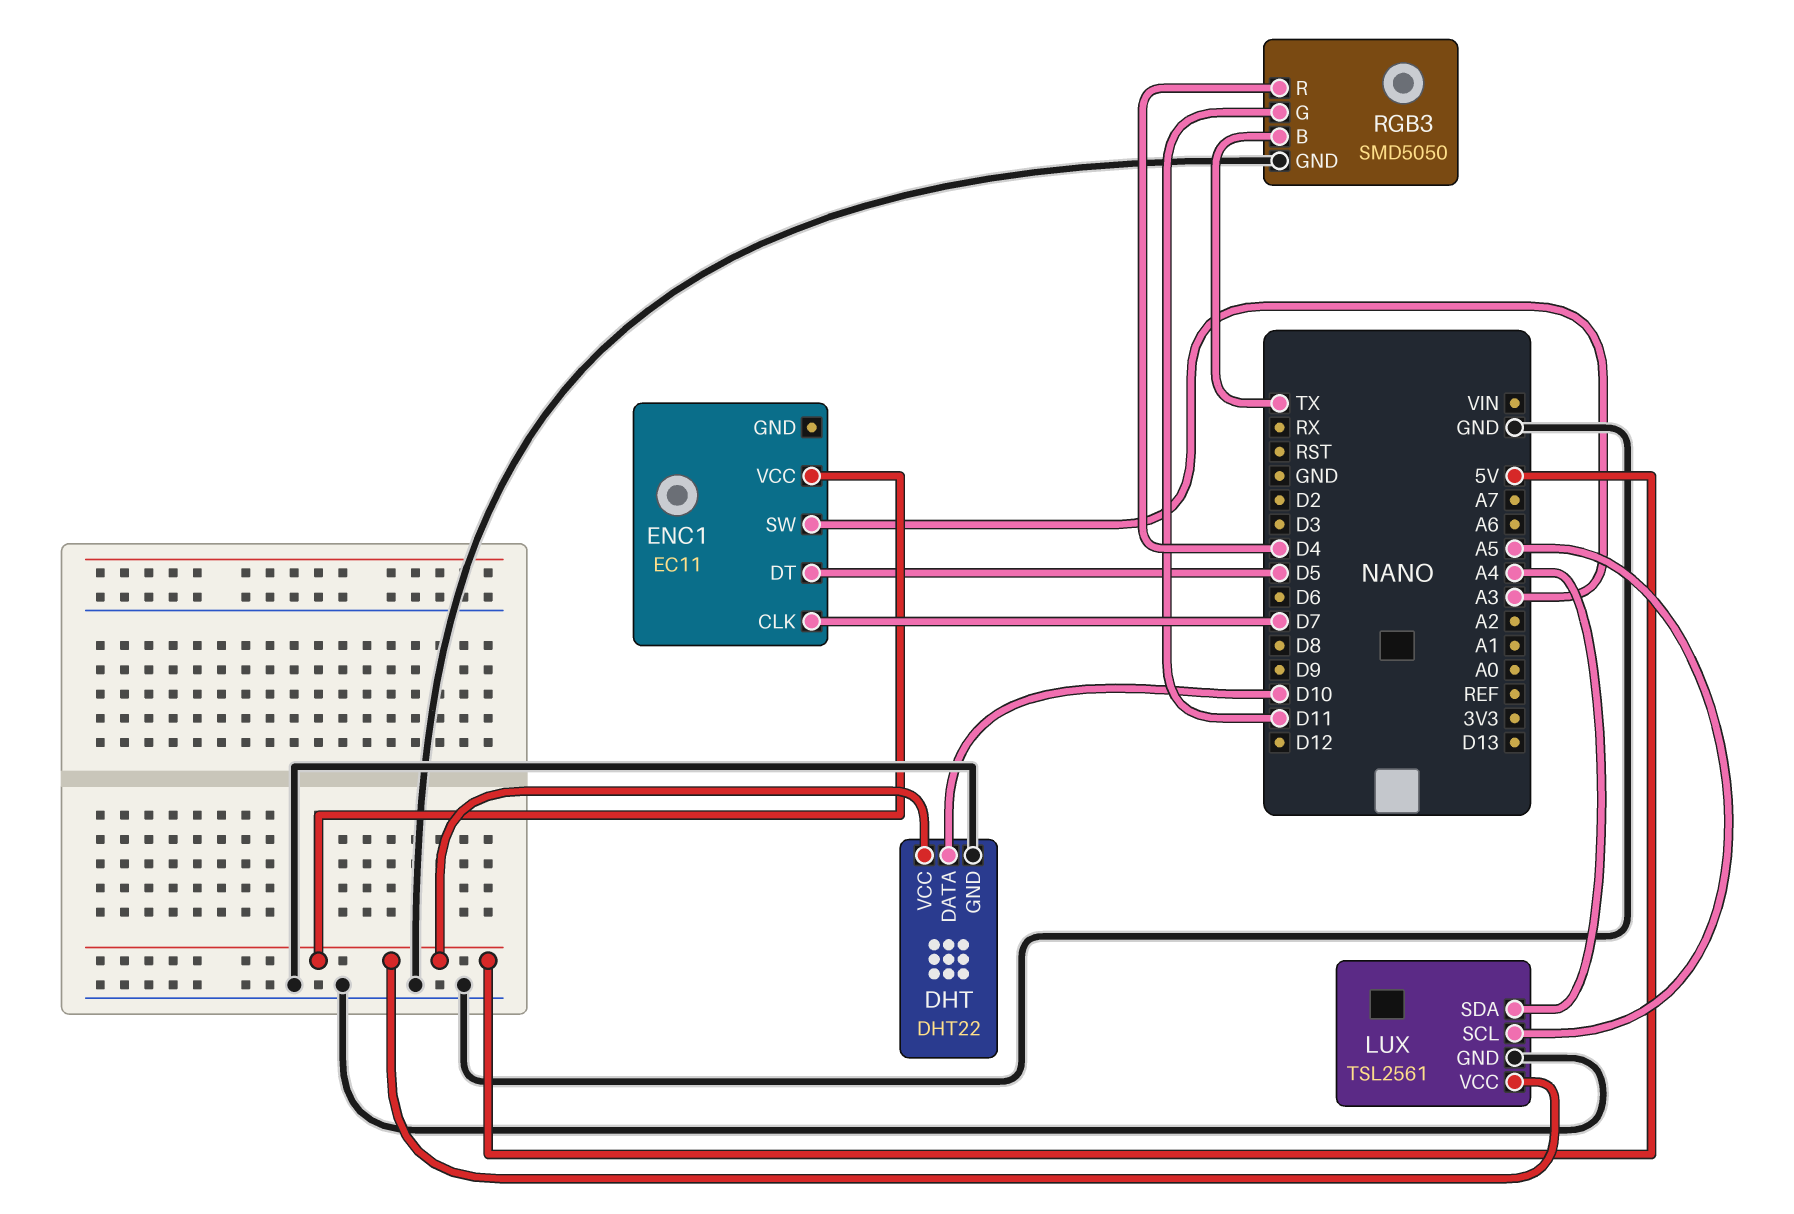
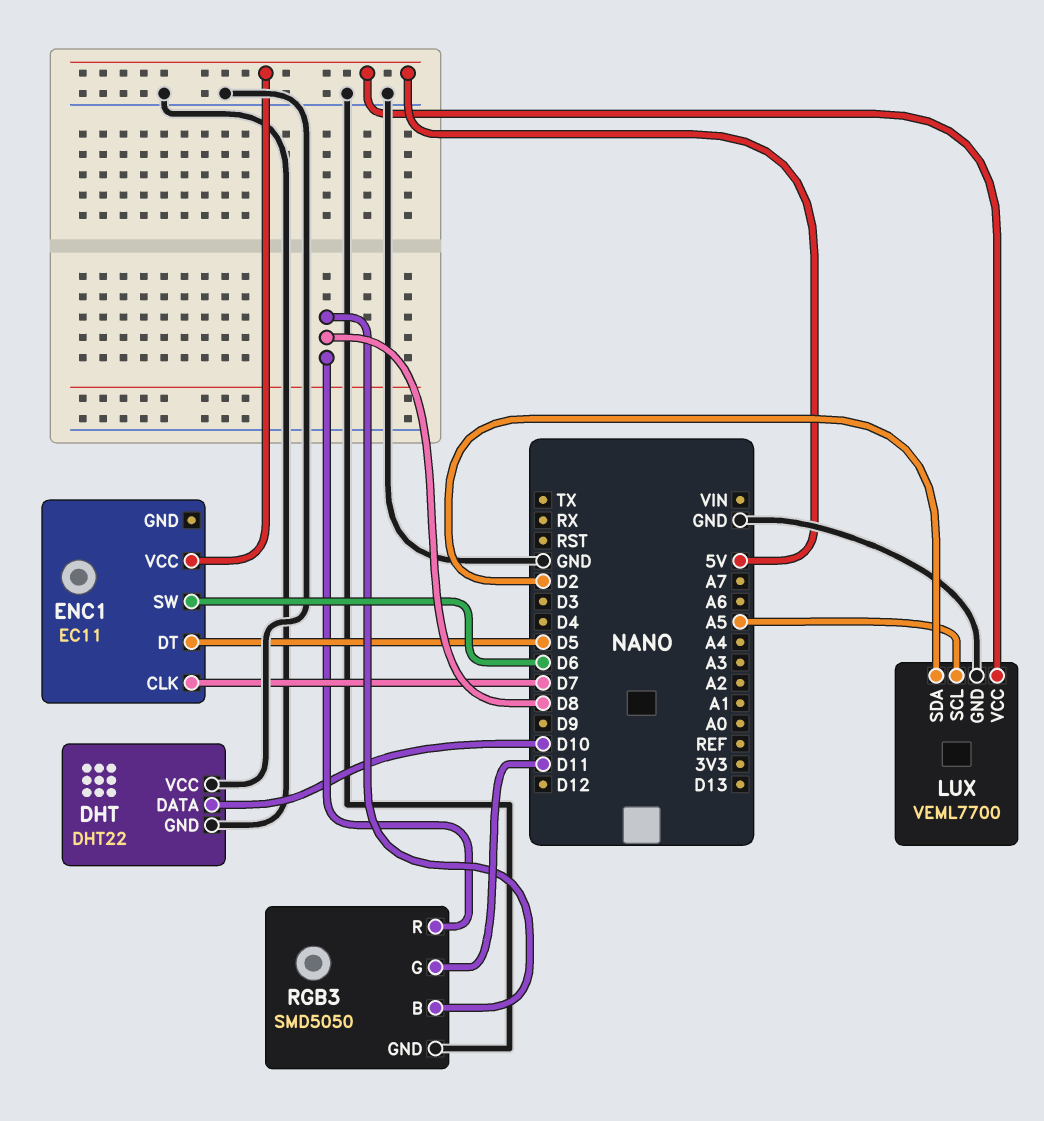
DHT pin VCC: 5V -> GND
ENC1 pin SW: A3 -> D6
LUX: TSL2561 -> VEML7700
LUX pin SDA: A4 -> D2
RGB3 pin B: TX -> D8
RGB3 pin R: D4 -> D8

